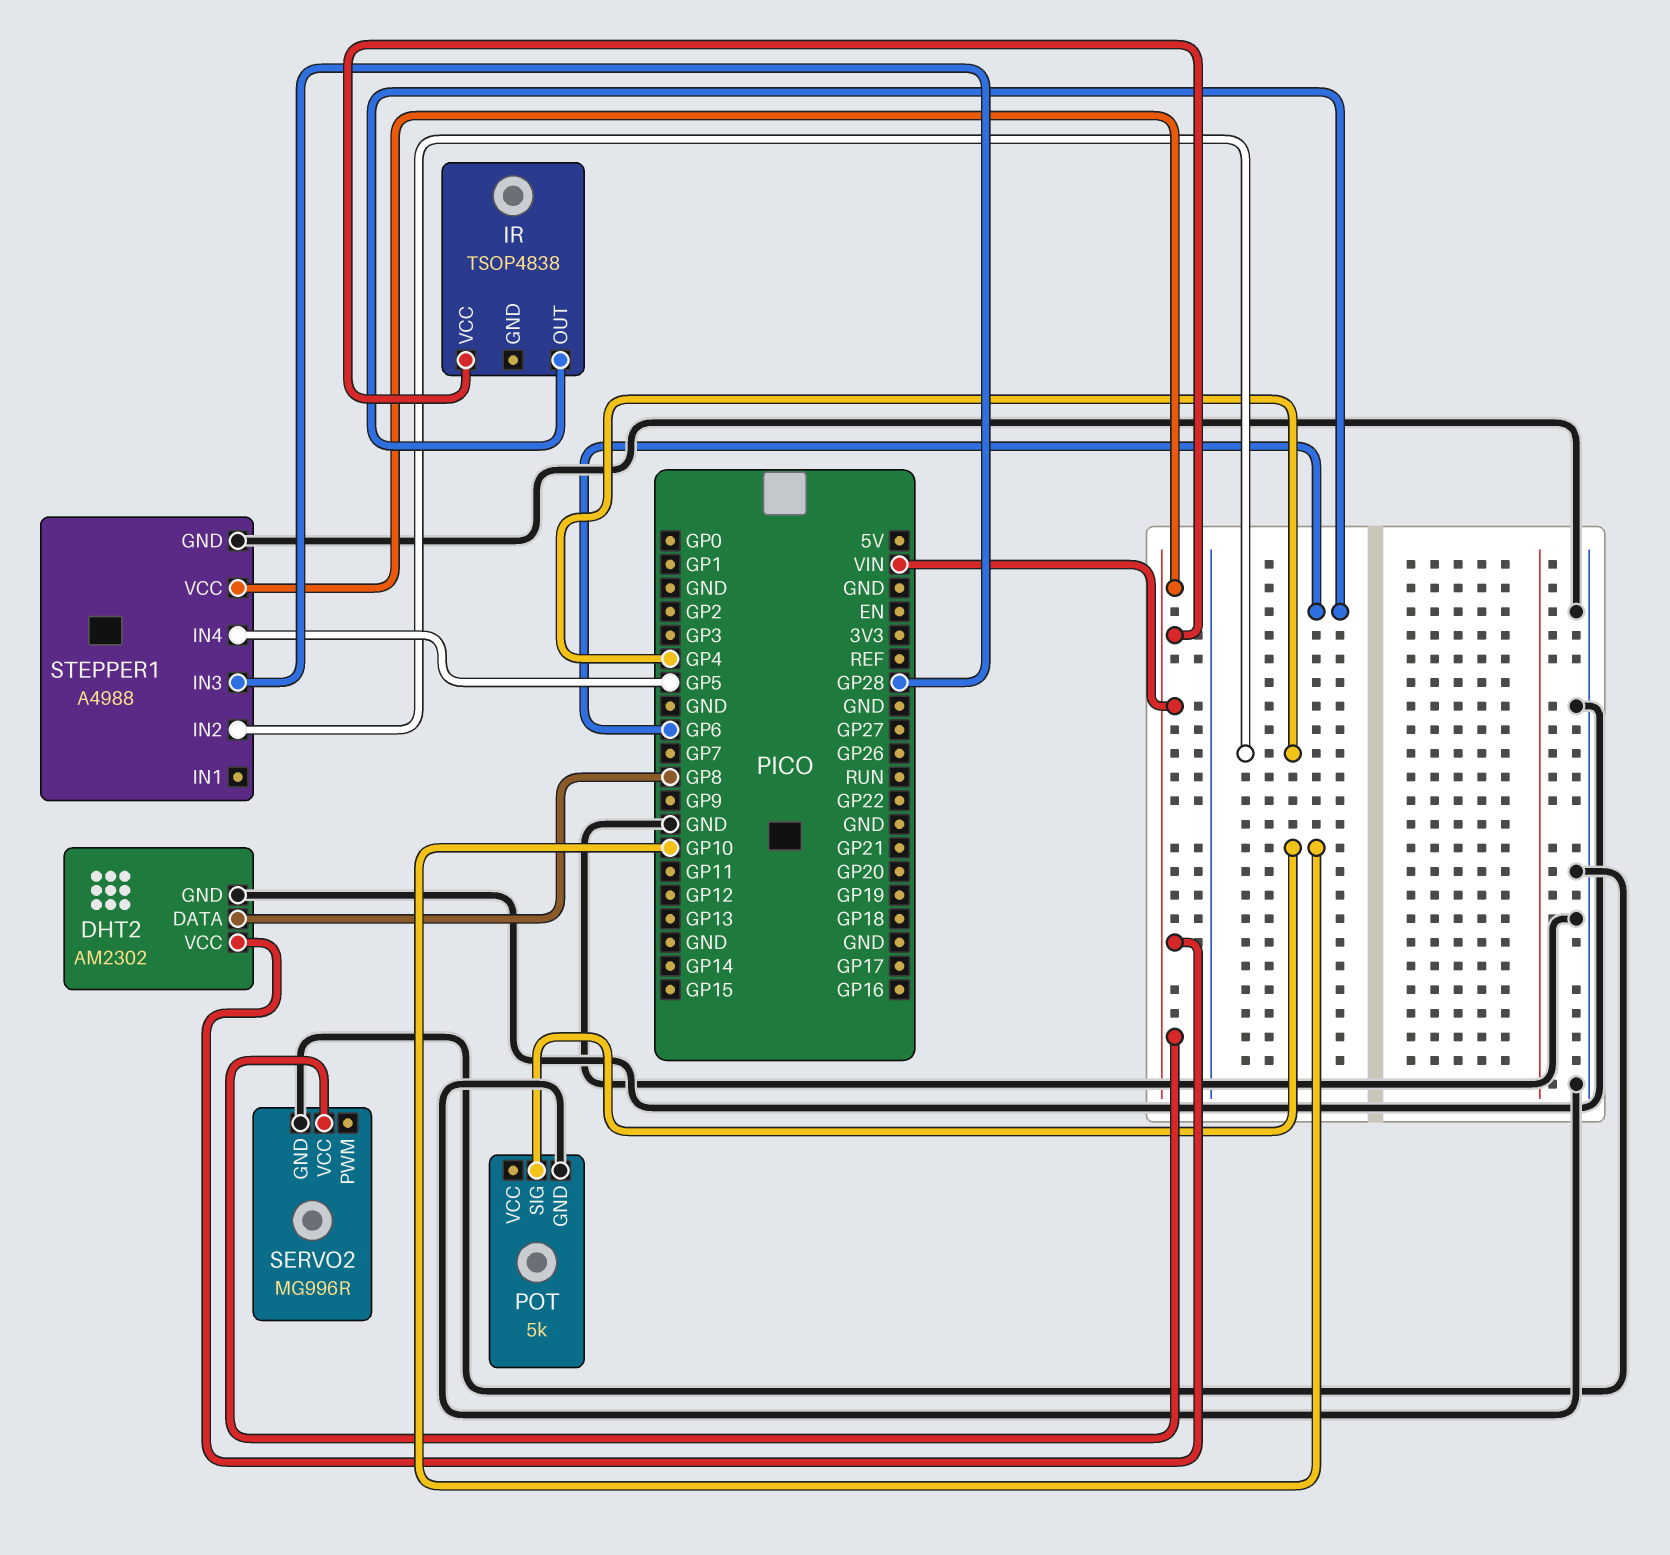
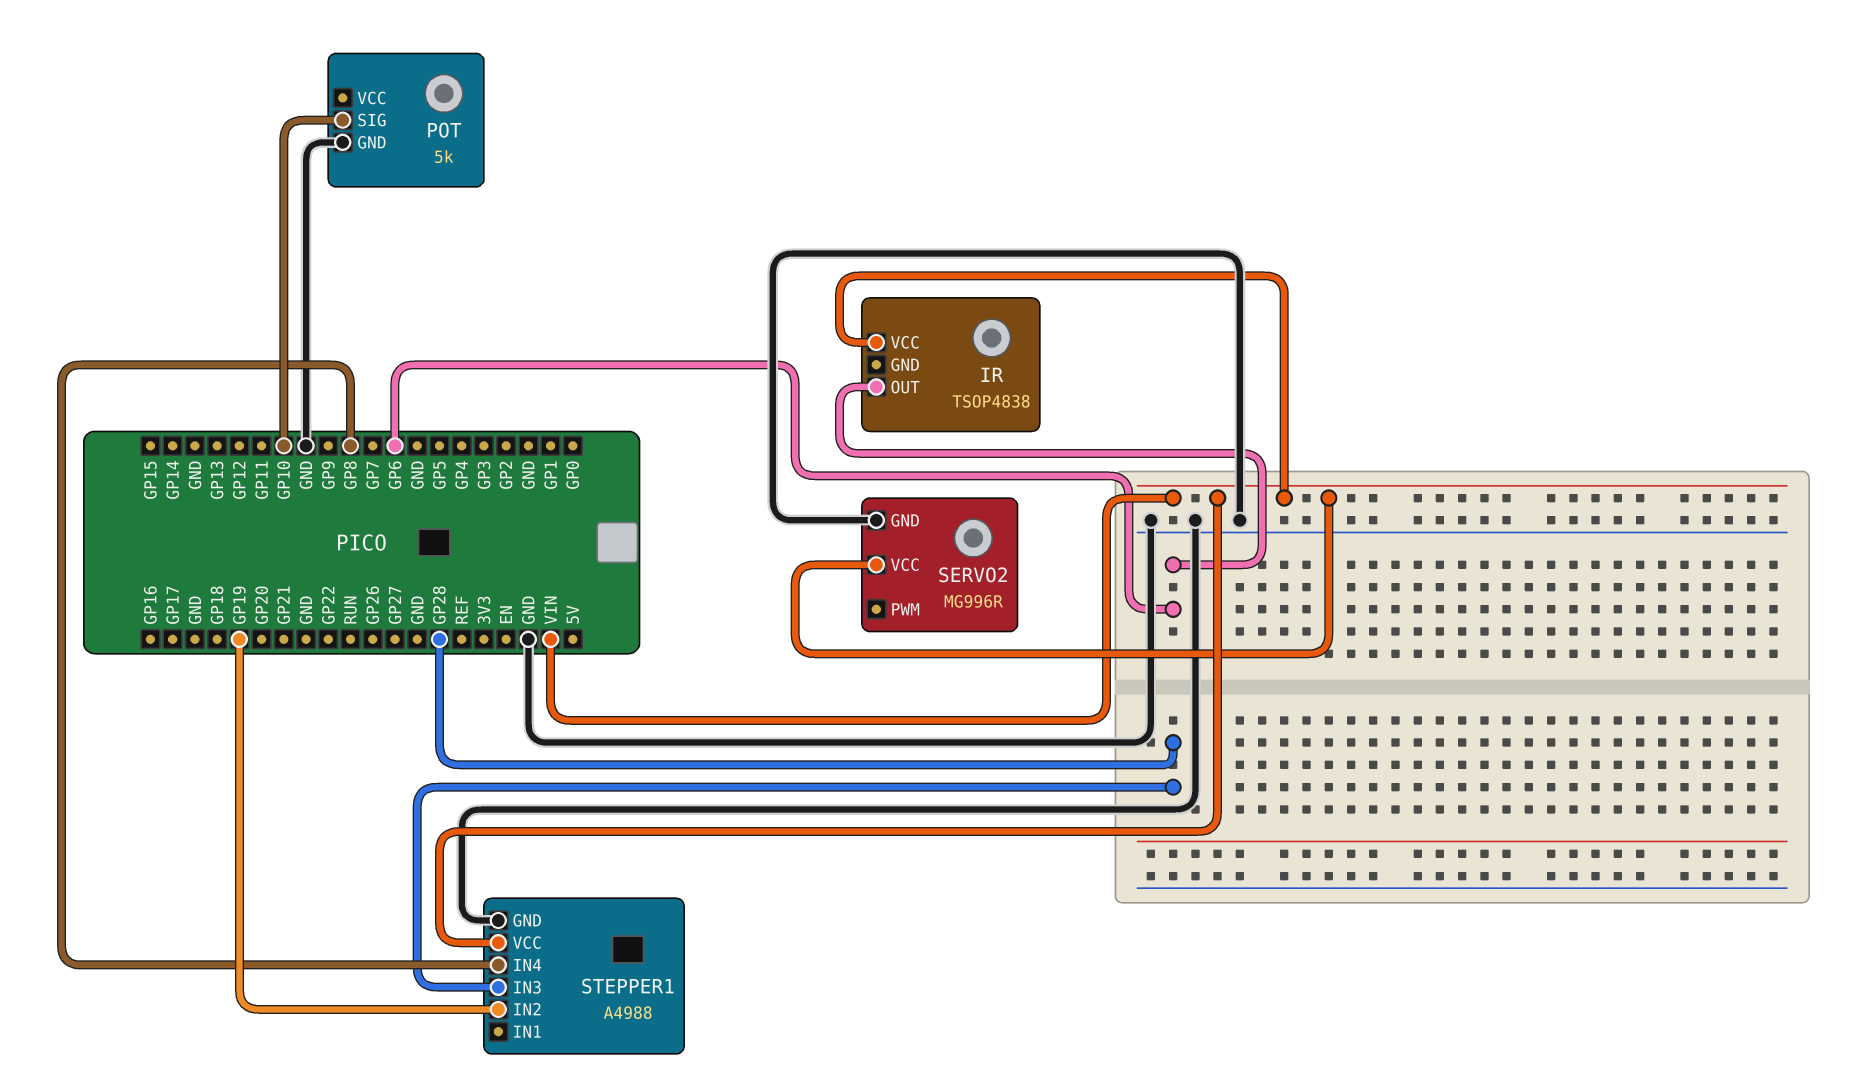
DHT2: AM2302 -> none
DHT2 pin DATA: GP8 -> none
DHT2 pin GND: GND -> none
DHT2 pin VCC: VIN -> none
STEPPER1 pin IN2: GP4 -> GP19
STEPPER1 pin IN4: GP5 -> GP8

